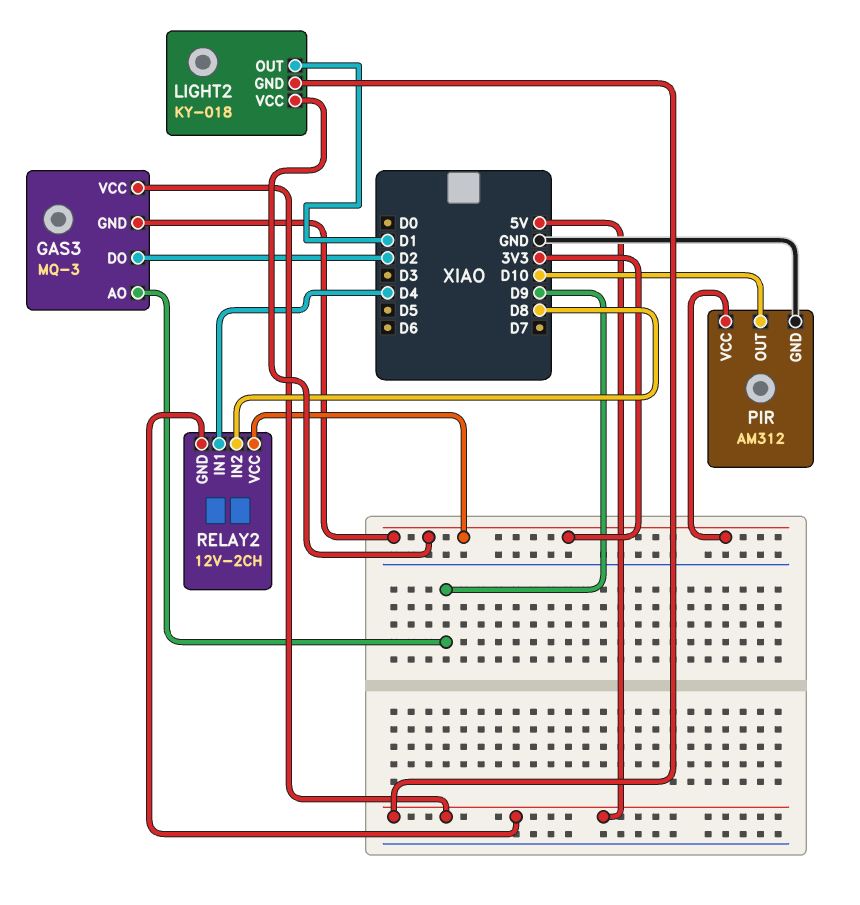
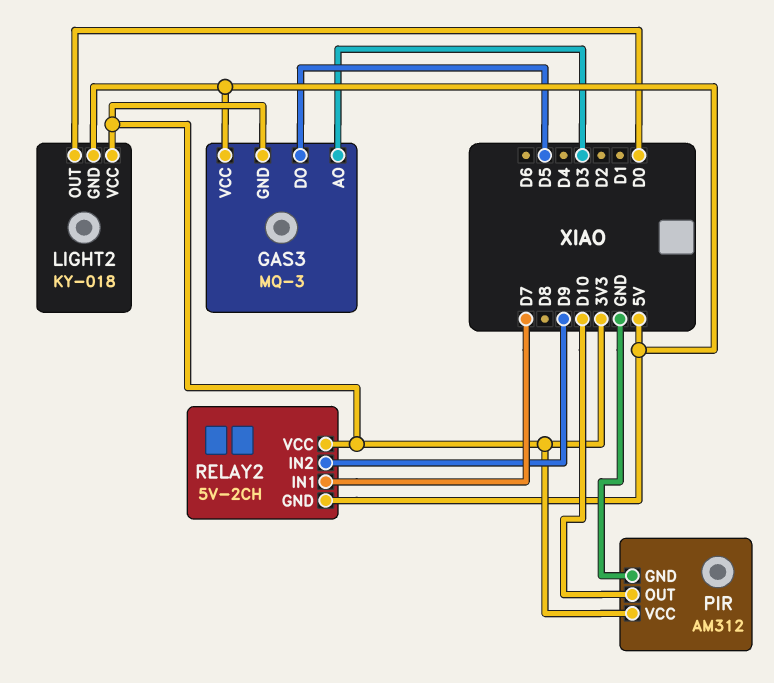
GAS3 pin AO: D9 -> D3
GAS3 pin DO: D2 -> D5
LIGHT2 pin OUT: D1 -> D0
RELAY2: 12V-2CH -> 5V-2CH
RELAY2 pin IN1: D4 -> D7
RELAY2 pin IN2: D8 -> D9

